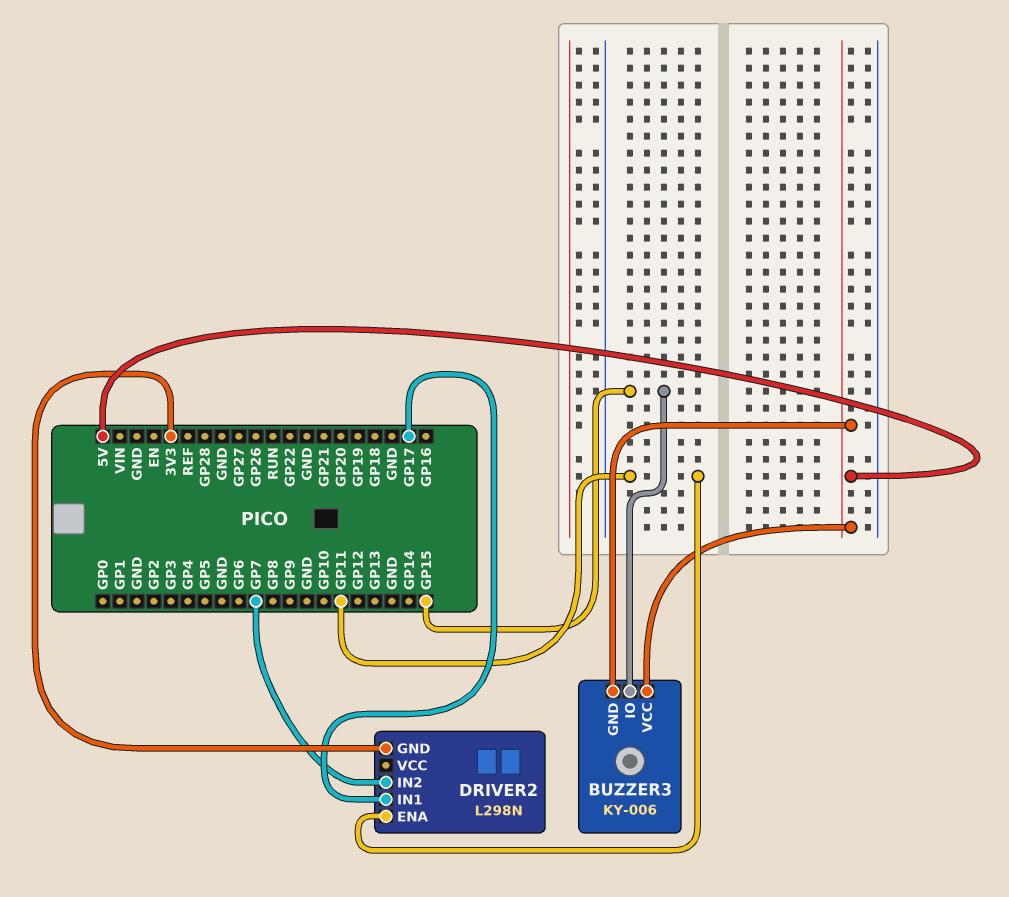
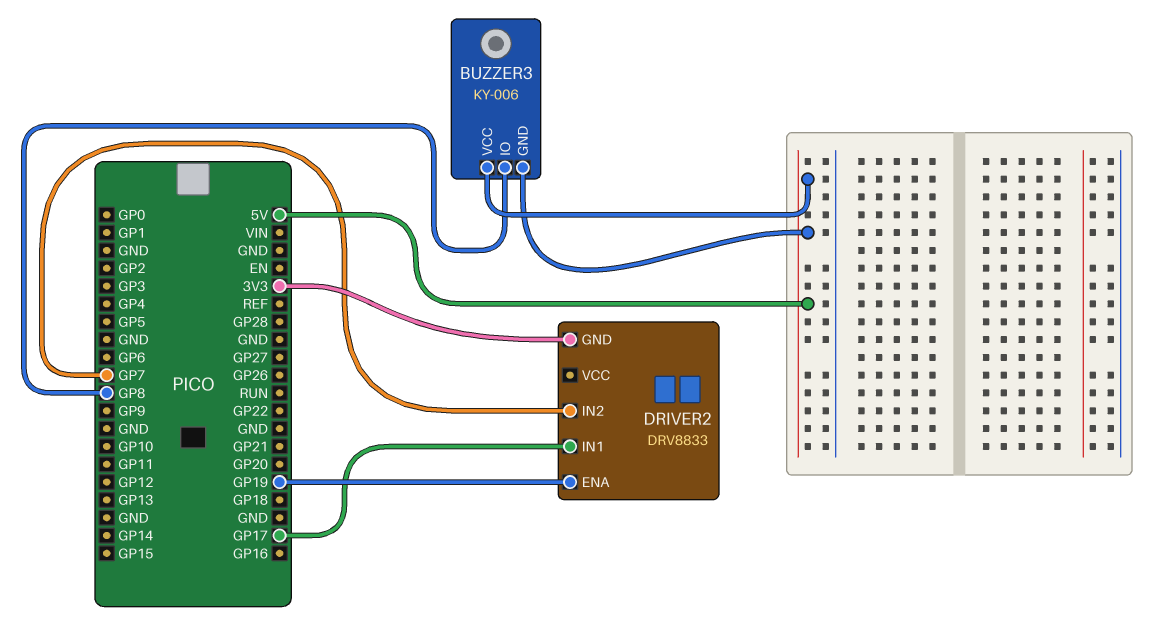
BUZZER3 pin IO: GP15 -> GP8
DRIVER2: L298N -> DRV8833
DRIVER2 pin ENA: GP11 -> GP19

